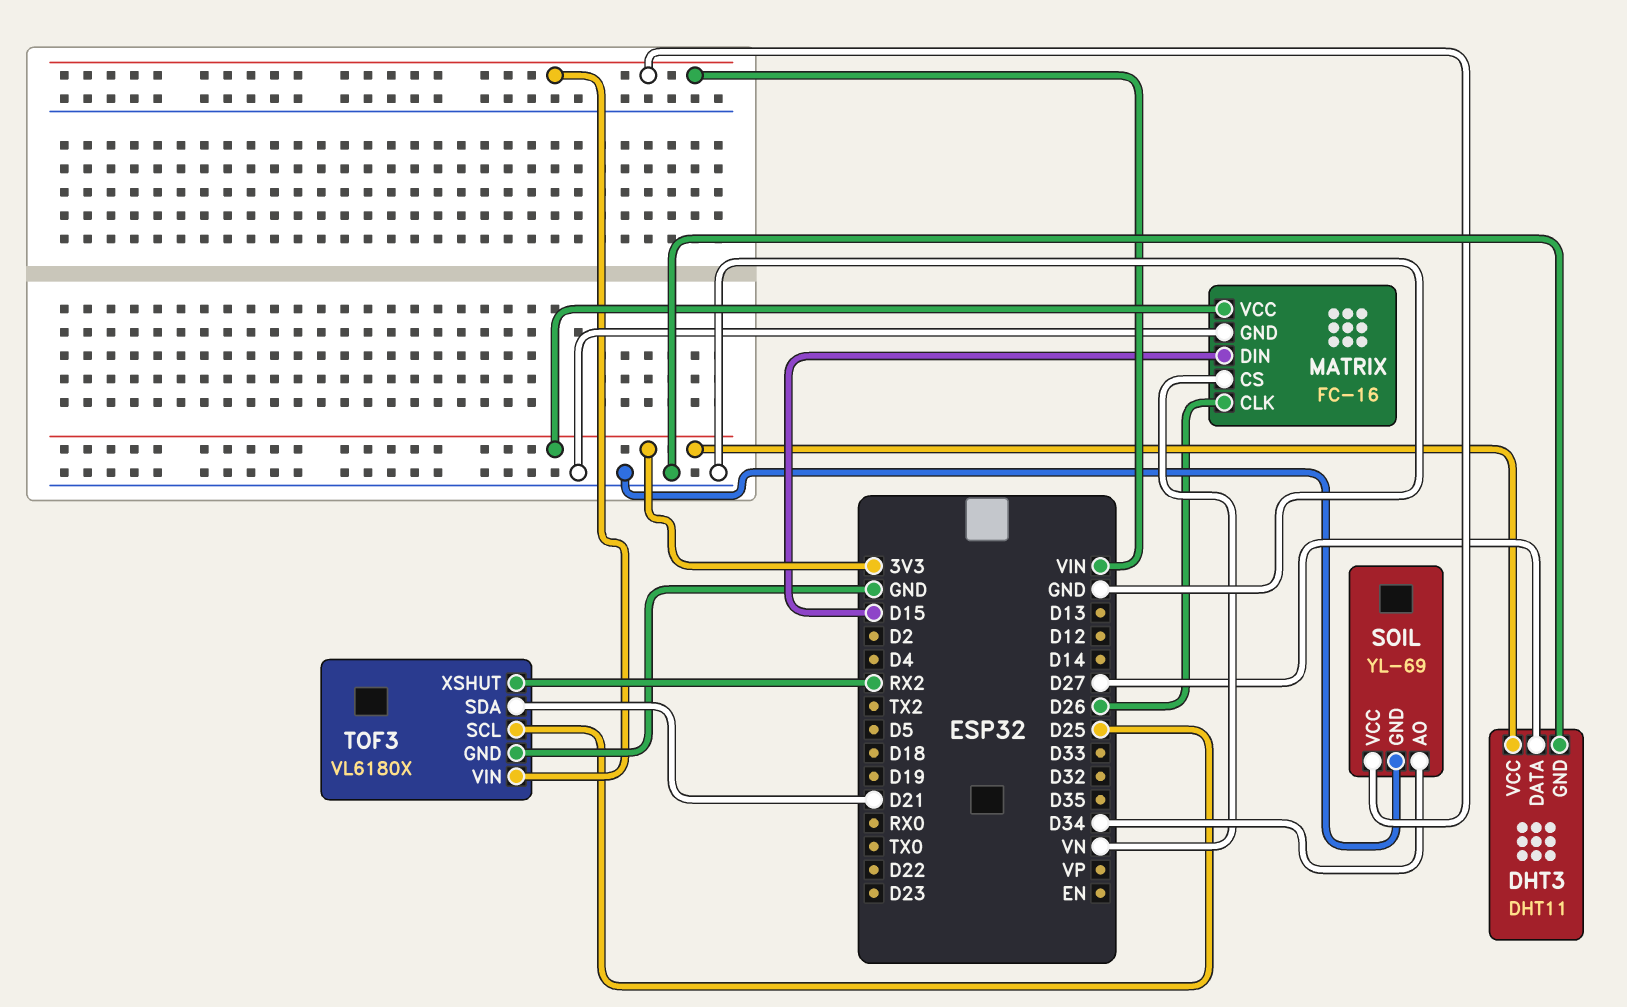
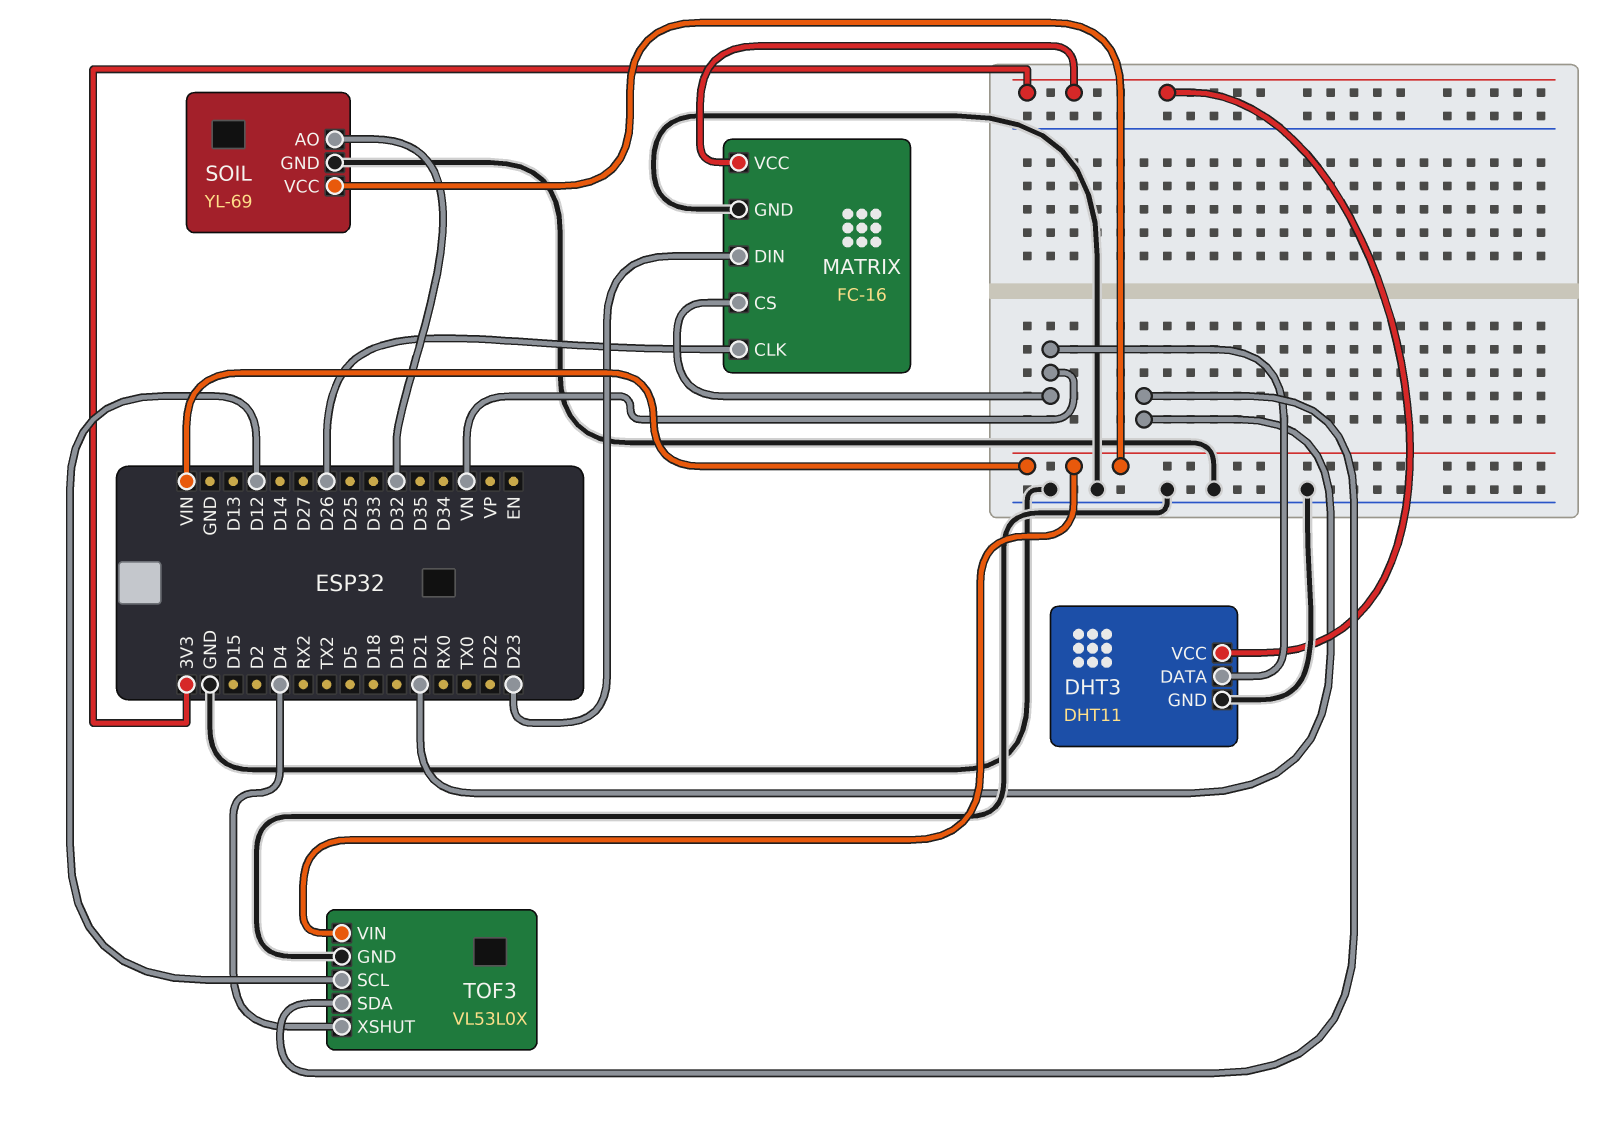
DHT3 pin DATA: D27 -> VN
MATRIX pin DIN: D15 -> D23
SOIL pin AO: D34 -> D32
TOF3: VL6180X -> VL53L0X
TOF3 pin SCL: D25 -> D12
TOF3 pin XSHUT: RX2 -> D4

